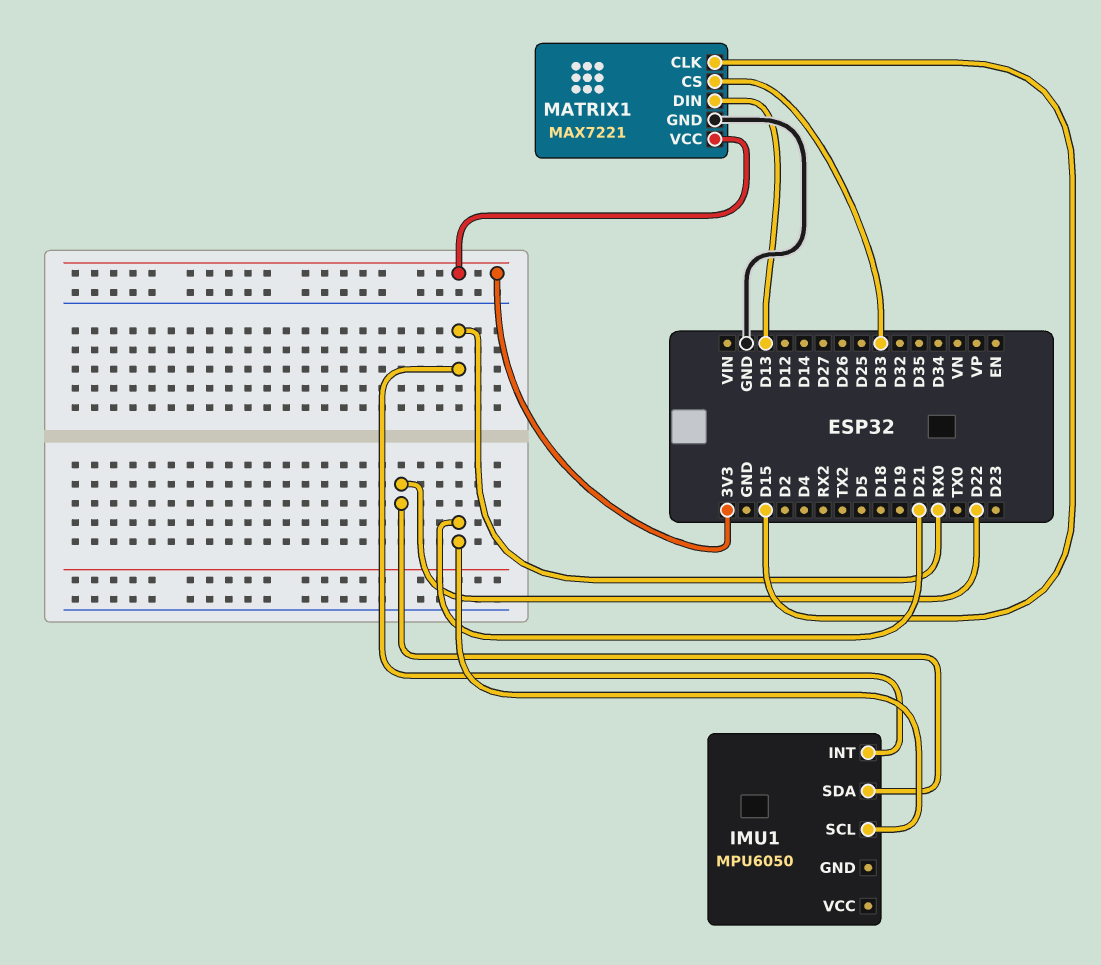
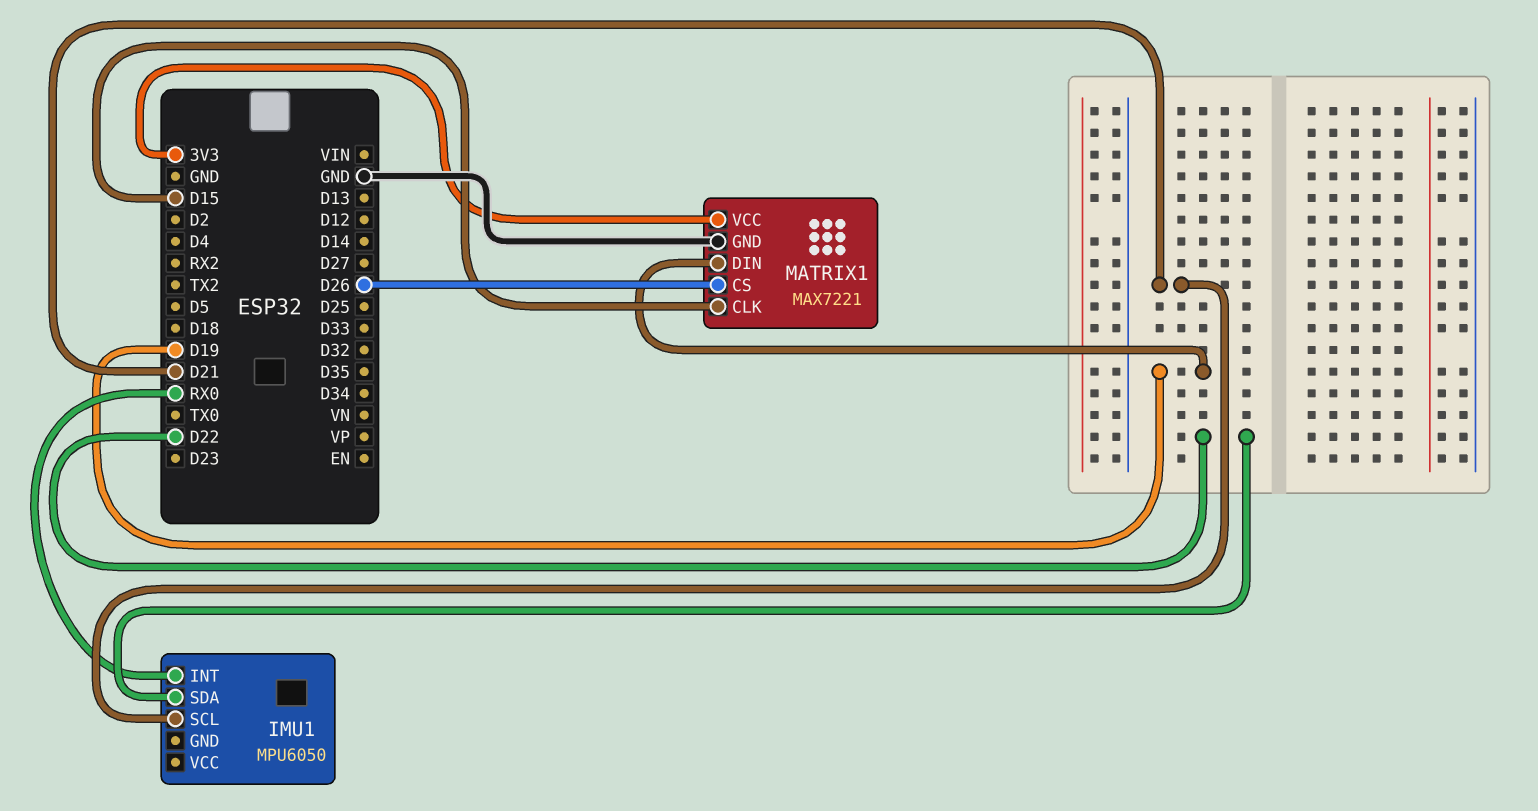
MATRIX1 pin CS: D33 -> D26
MATRIX1 pin DIN: D13 -> D19

